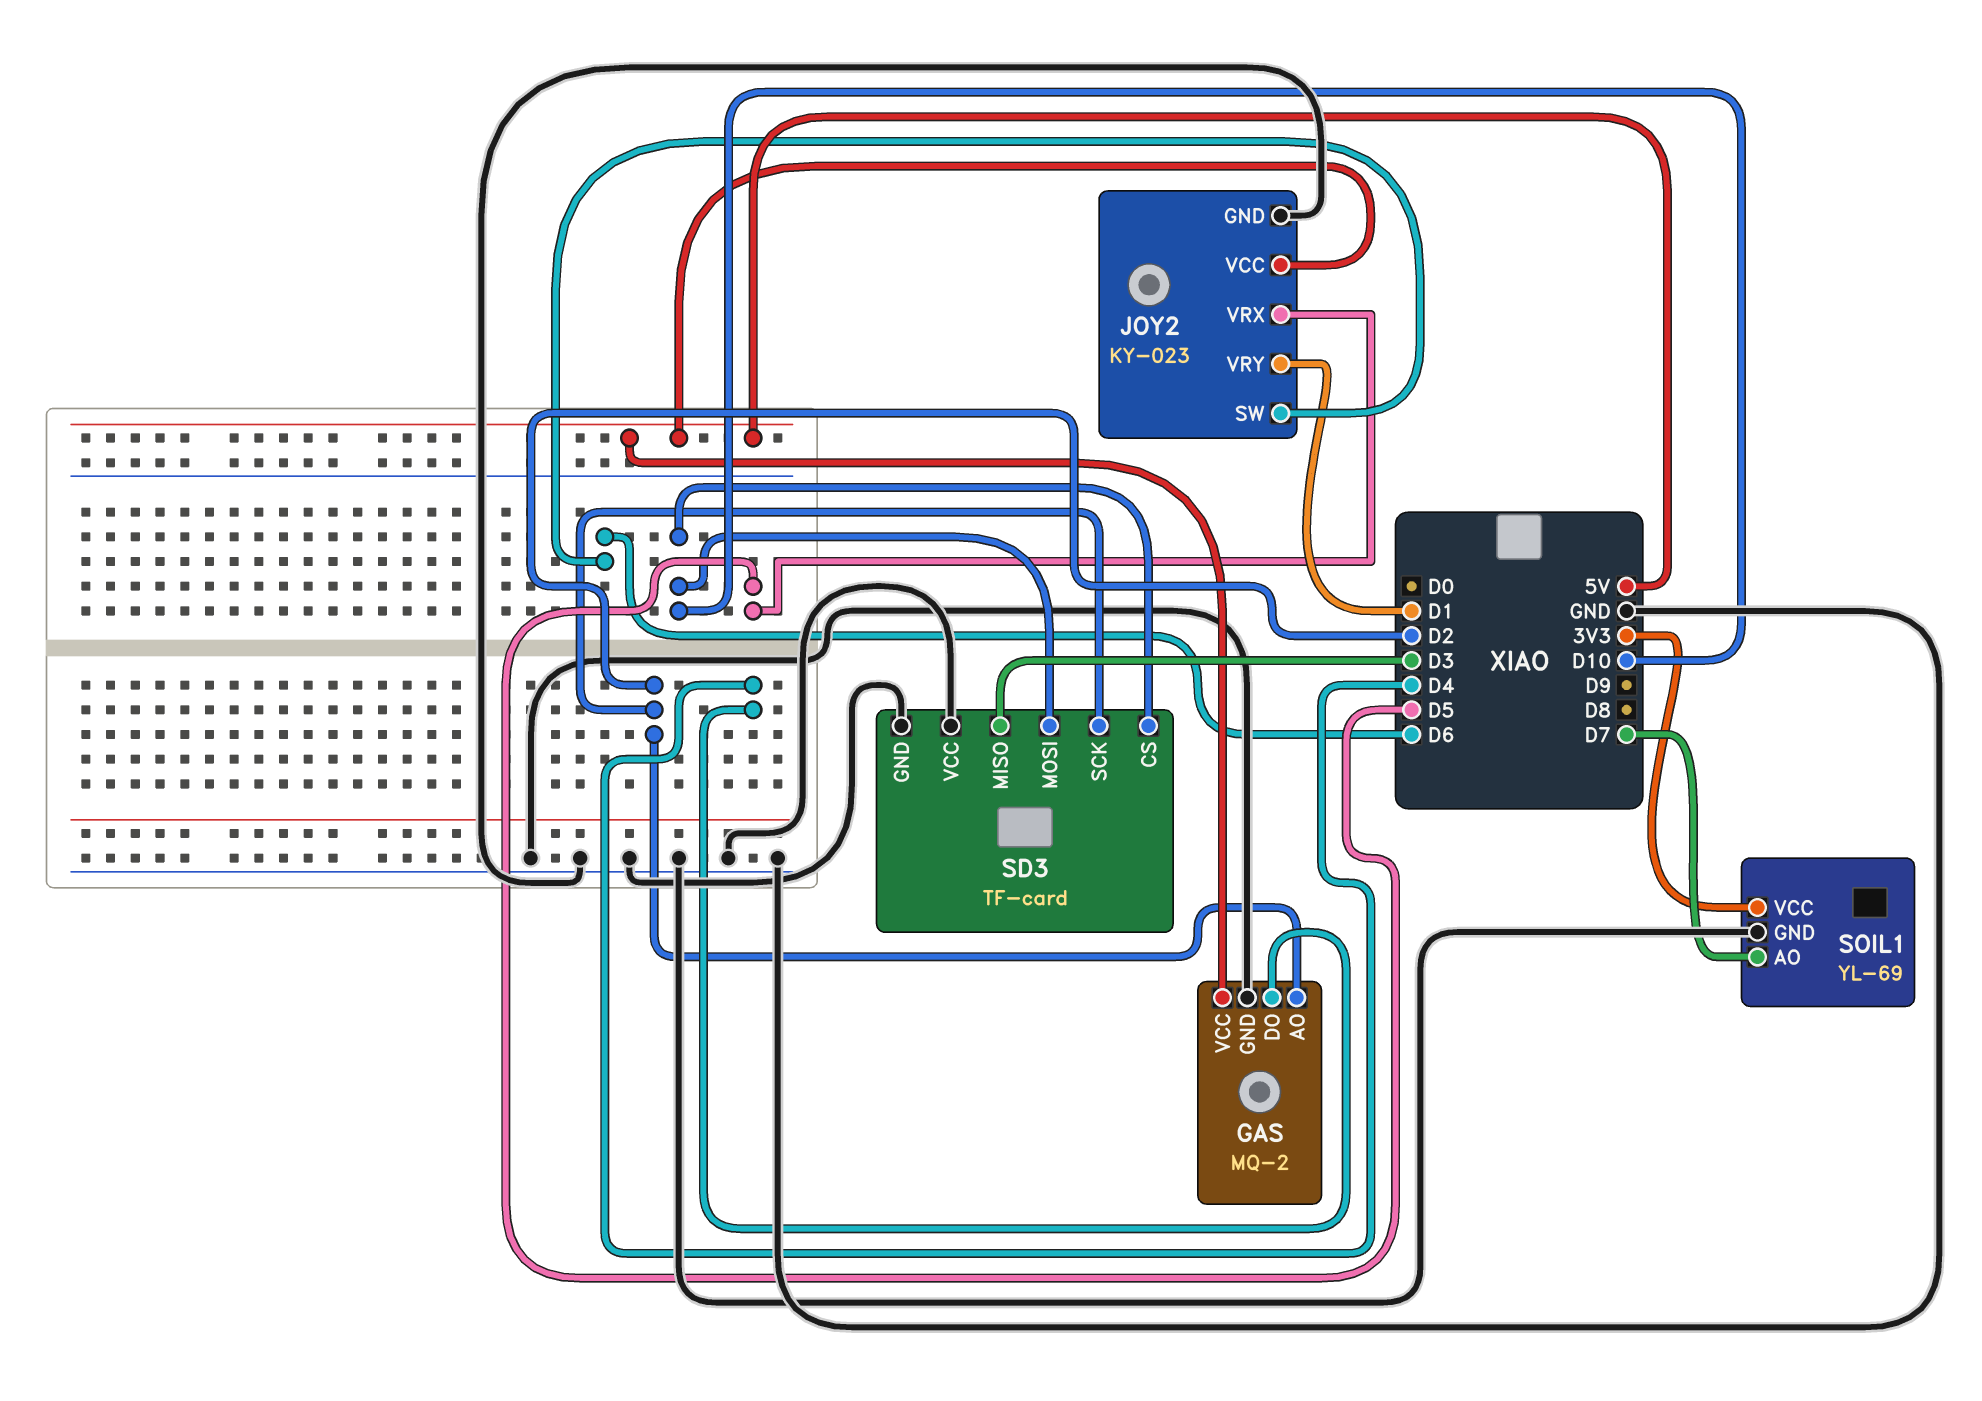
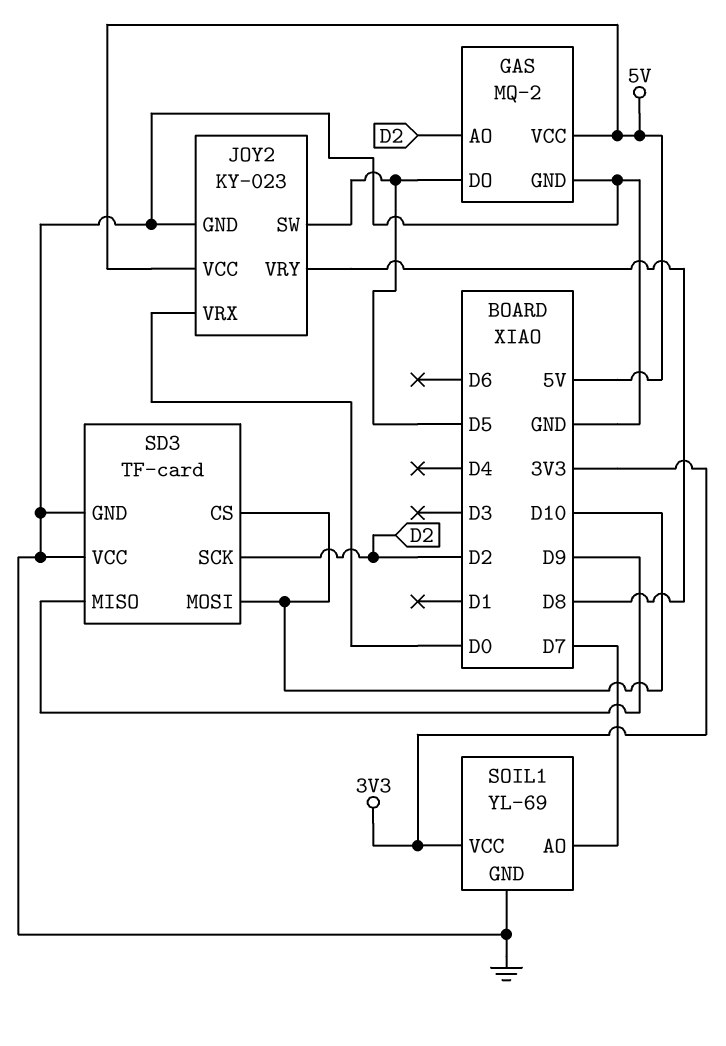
GAS pin DO: D4 -> D5
JOY2 pin SW: D6 -> D5
JOY2 pin VRX: D5 -> D0
JOY2 pin VRY: D1 -> D8
SD3 pin MISO: D3 -> D9

